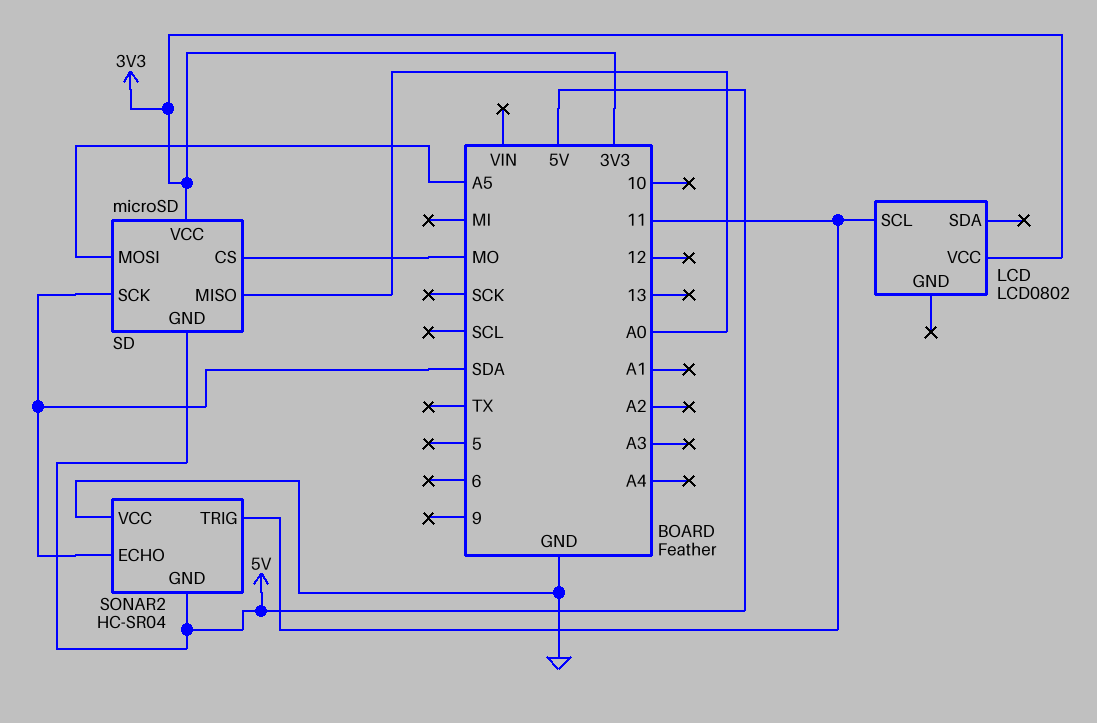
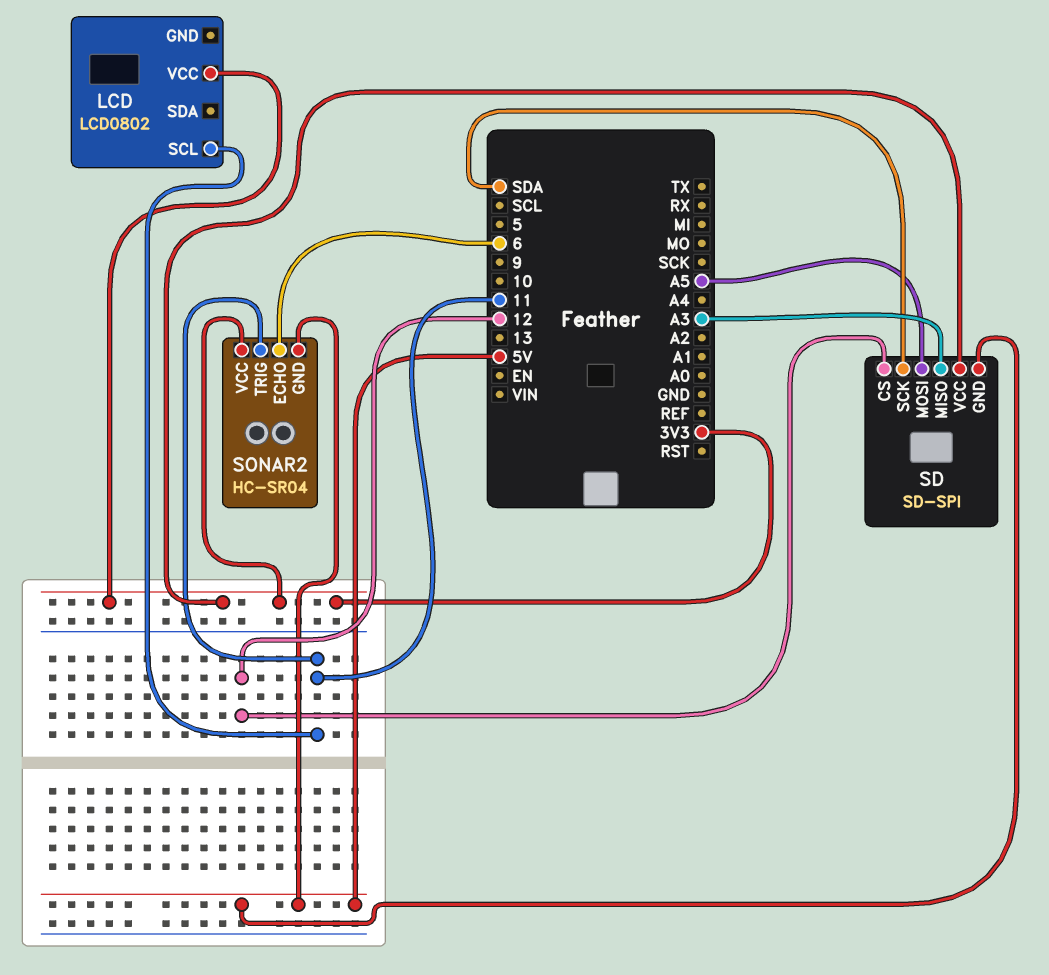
SD: microSD -> SD-SPI
SD pin CS: MO -> 12
SD pin MISO: A0 -> A3
SONAR2 pin ECHO: SDA -> 6
SONAR2 pin VCC: GND -> 3V3

